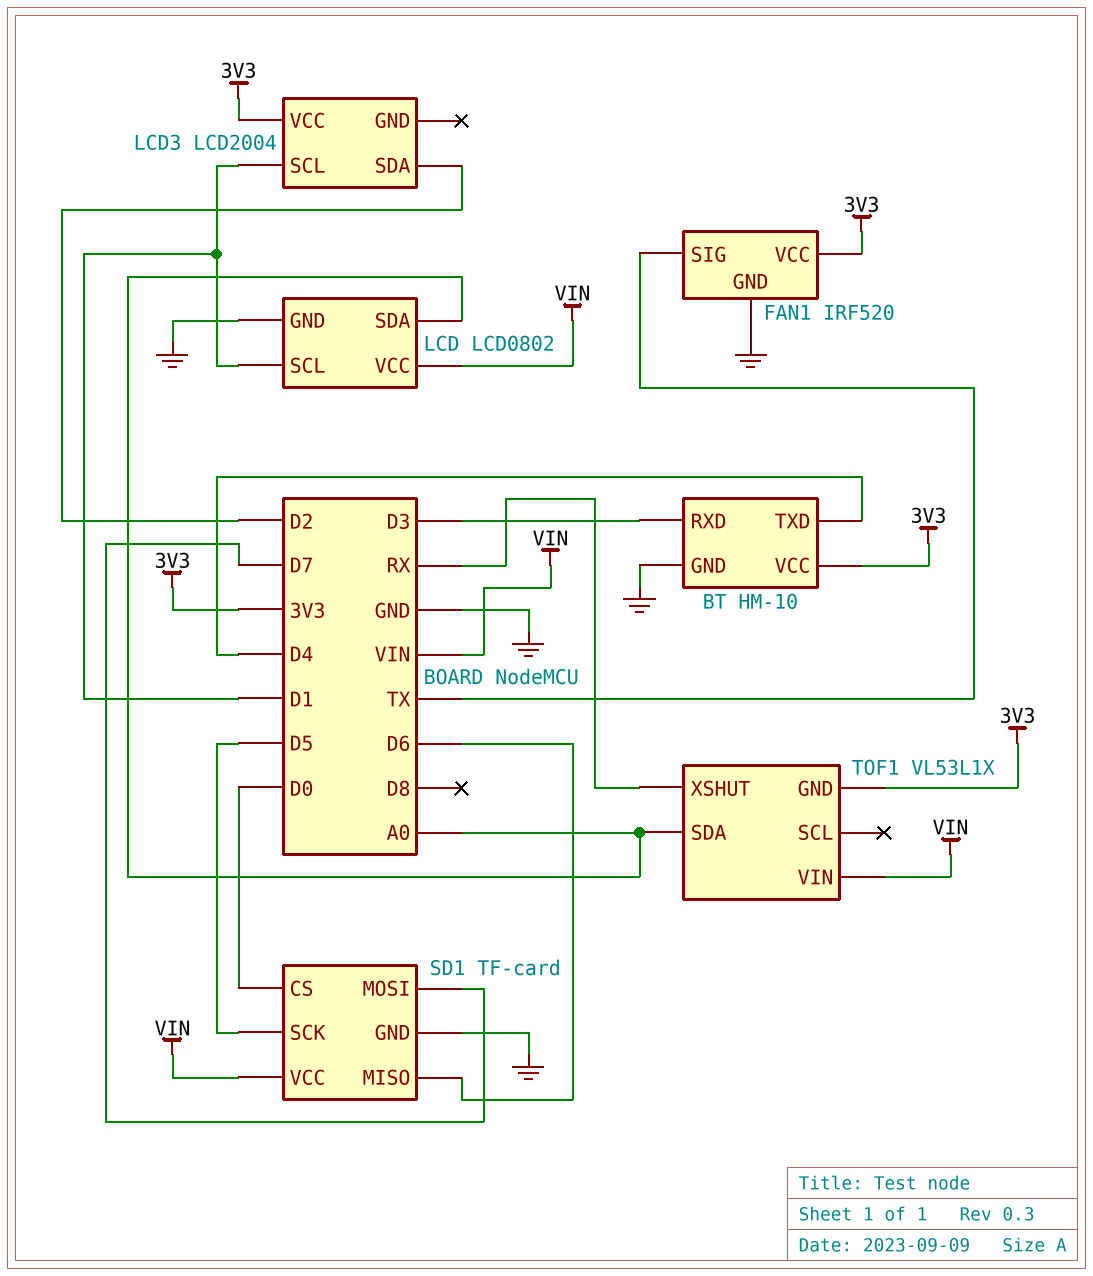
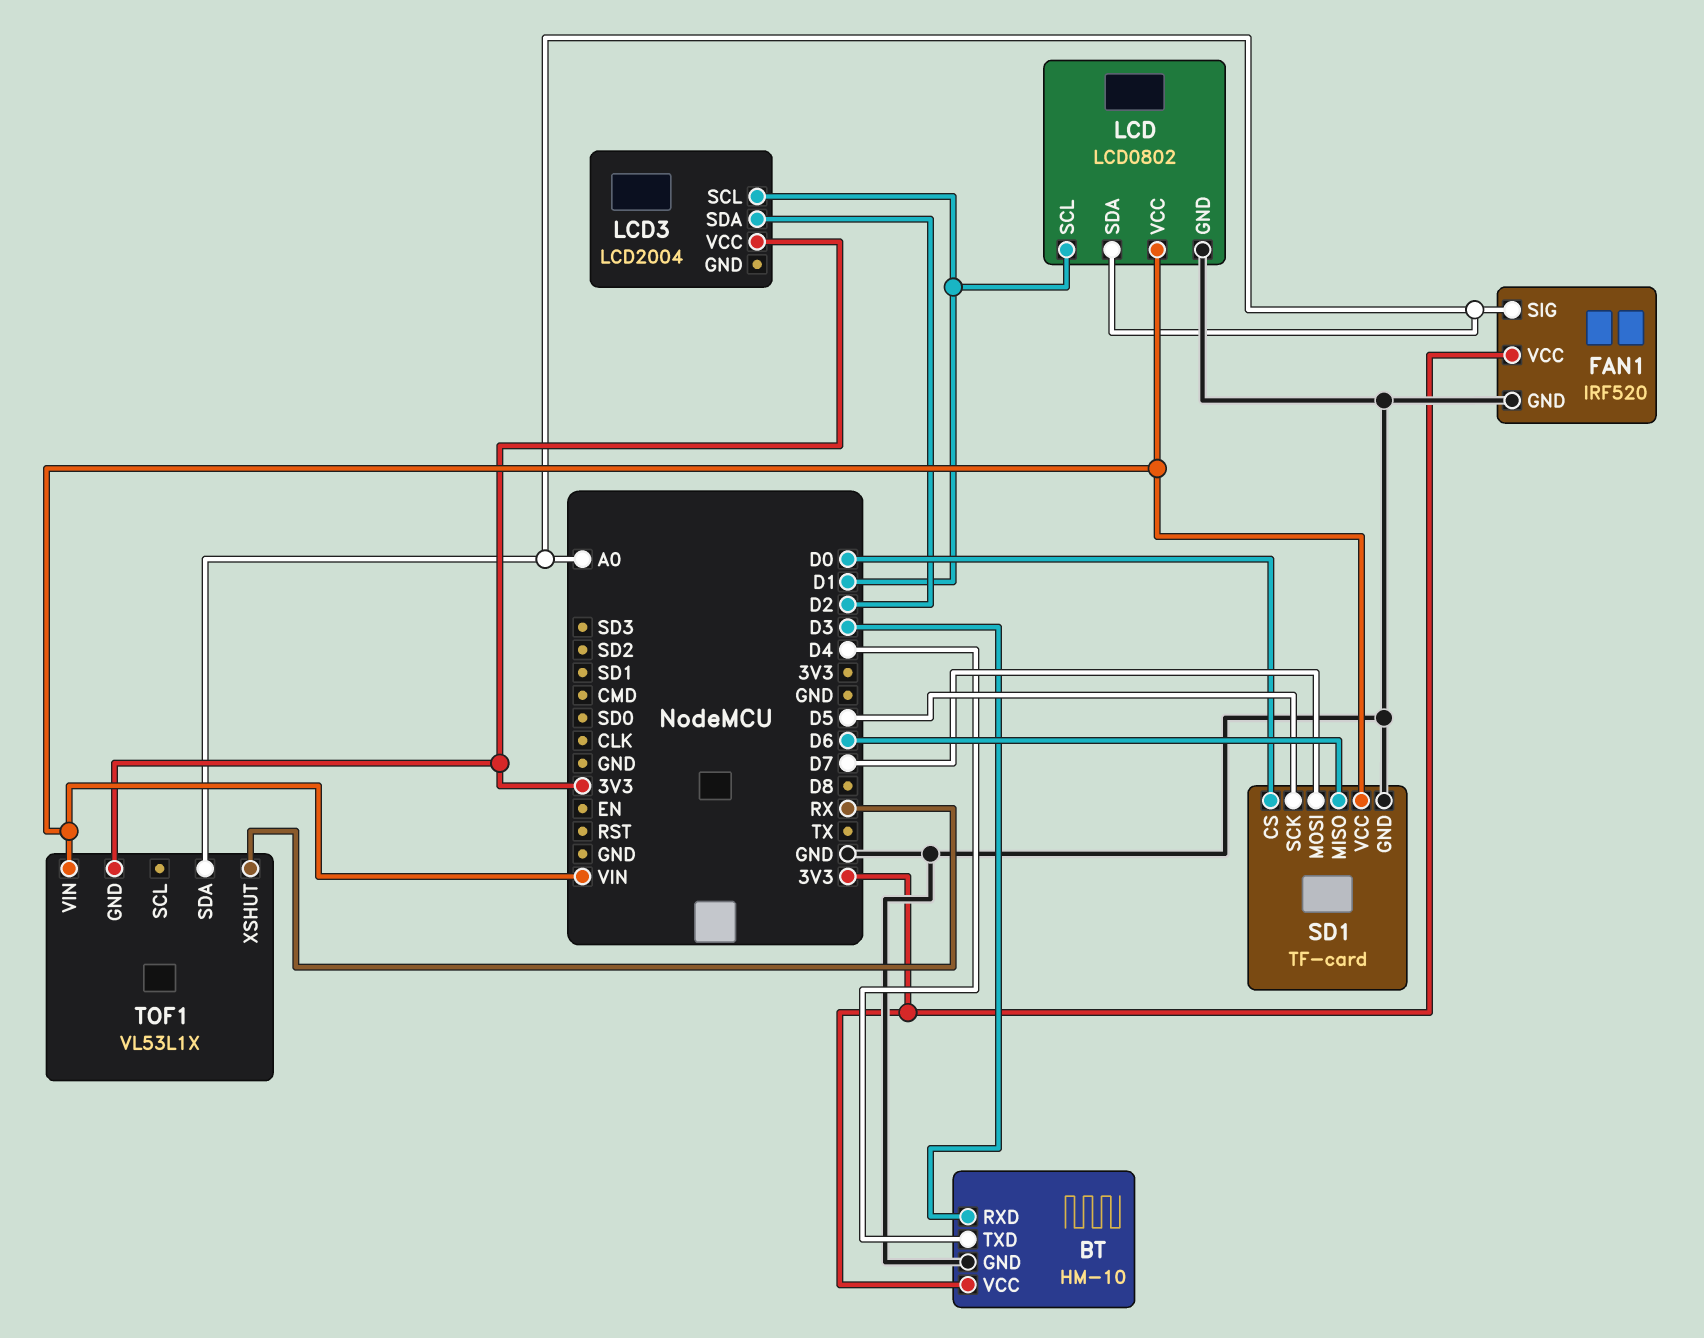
FAN1 pin SIG: TX -> A0

